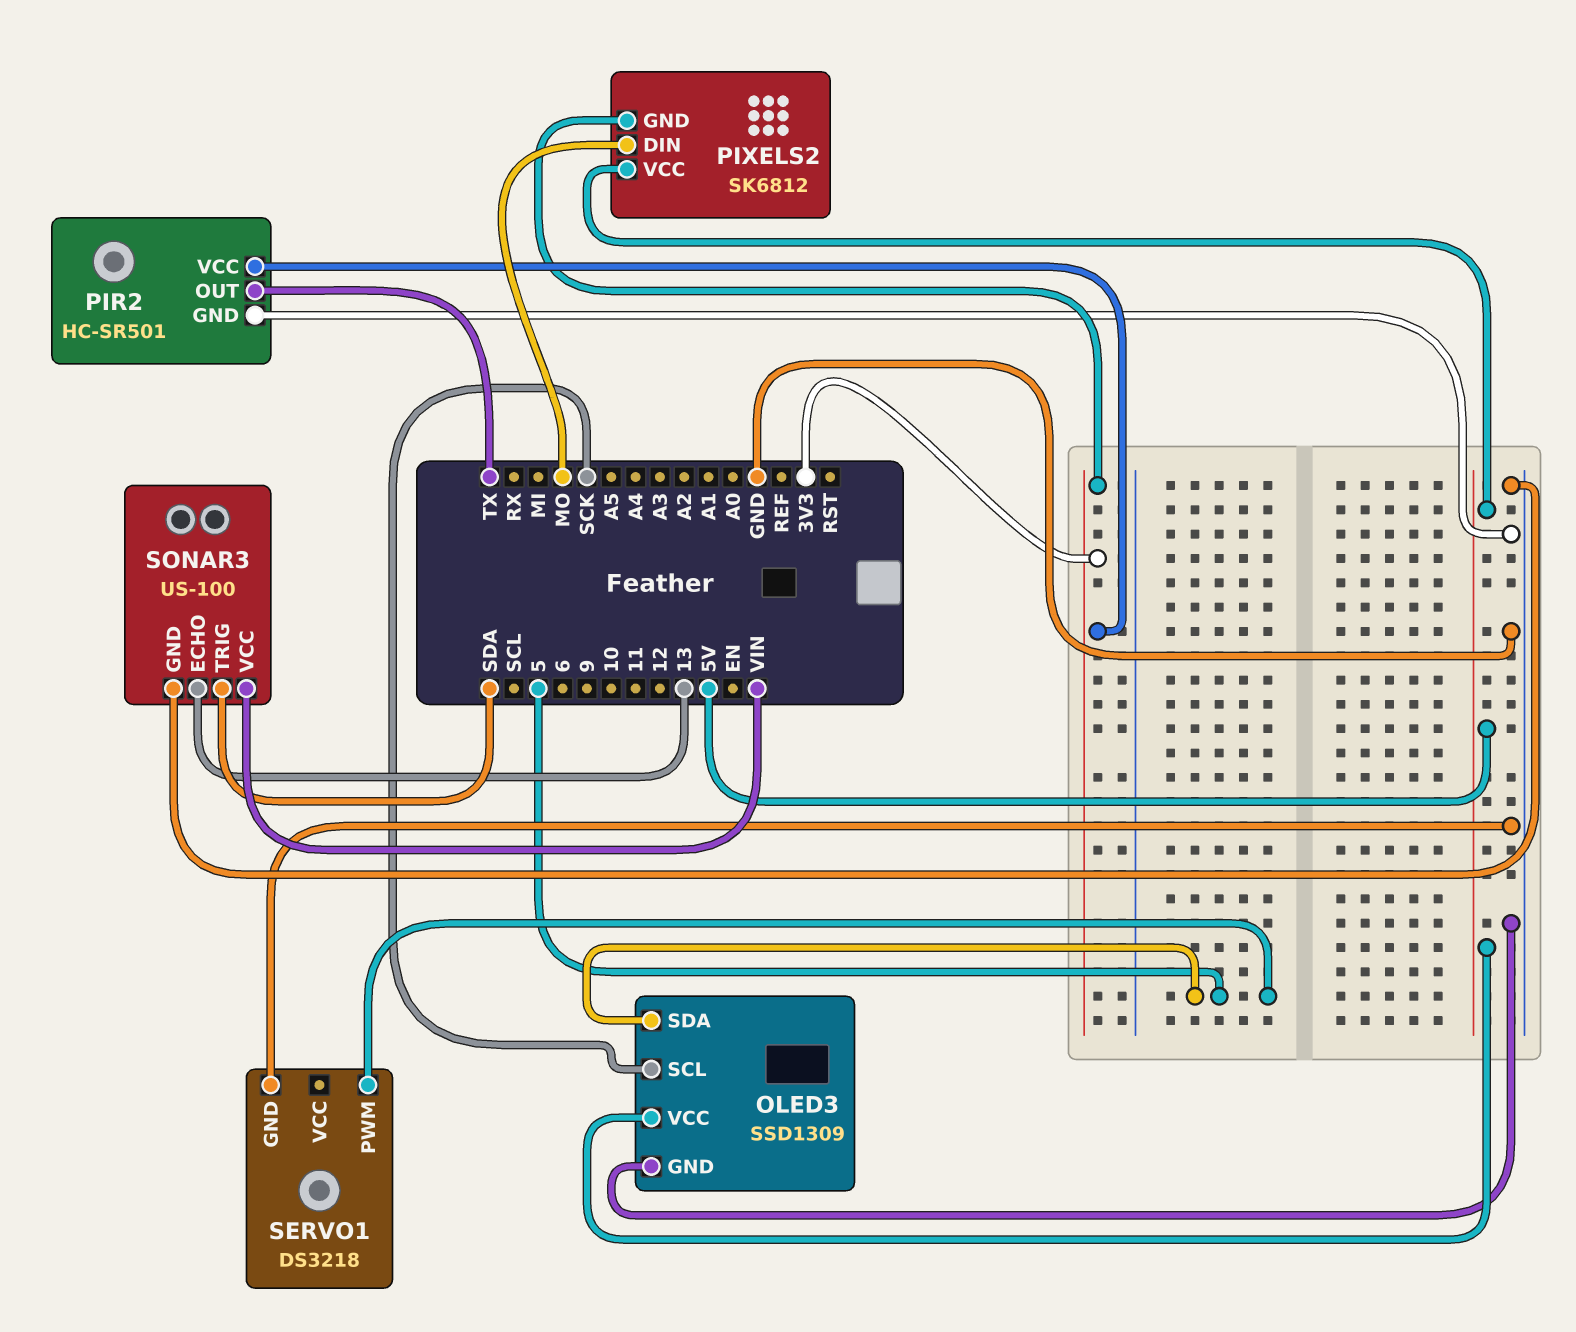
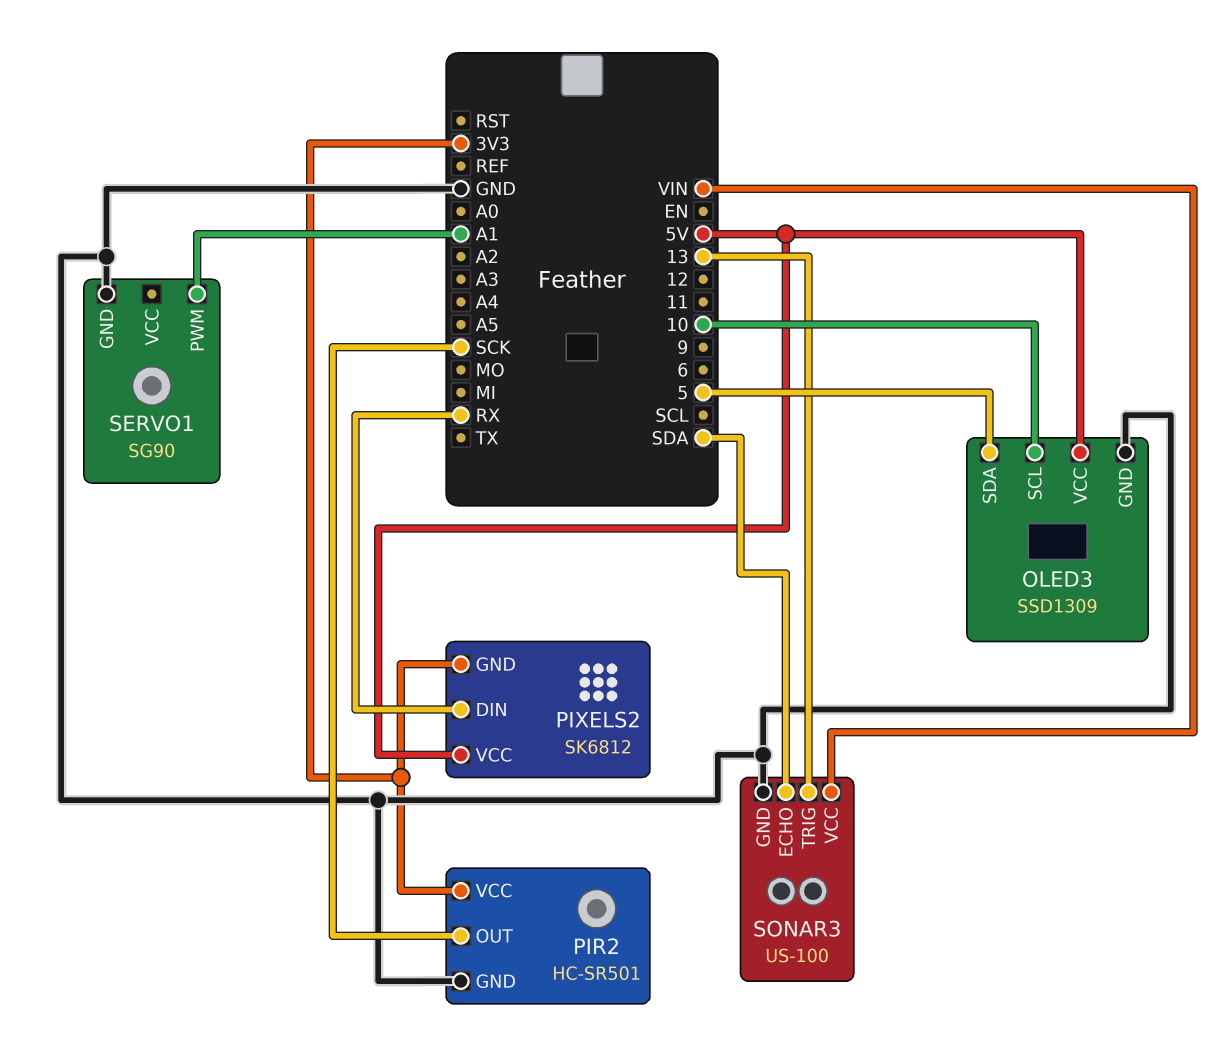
OLED3 pin SCL: SCK -> 10
PIR2 pin OUT: TX -> SCK
PIXELS2 pin DIN: MO -> RX
SERVO1: DS3218 -> SG90
SERVO1 pin PWM: 5 -> A1
SONAR3 pin ECHO: 13 -> SDA
SONAR3 pin TRIG: SDA -> 13

